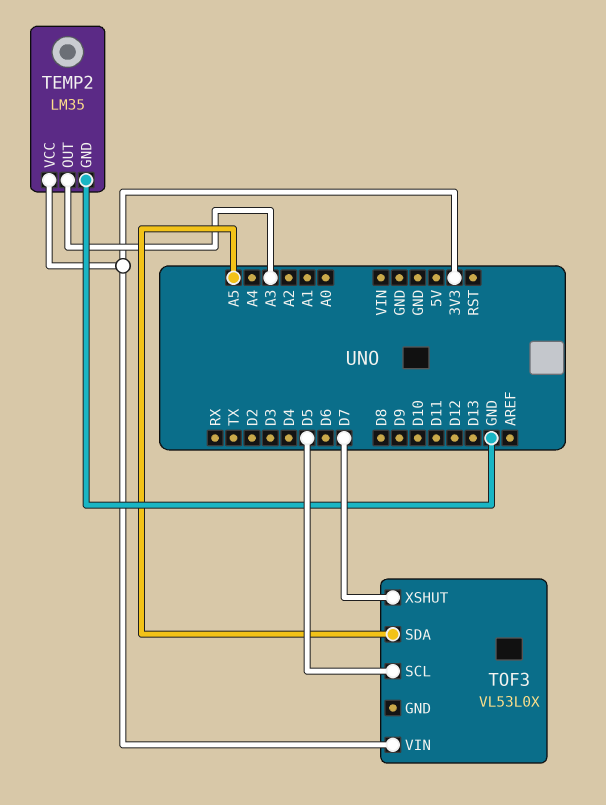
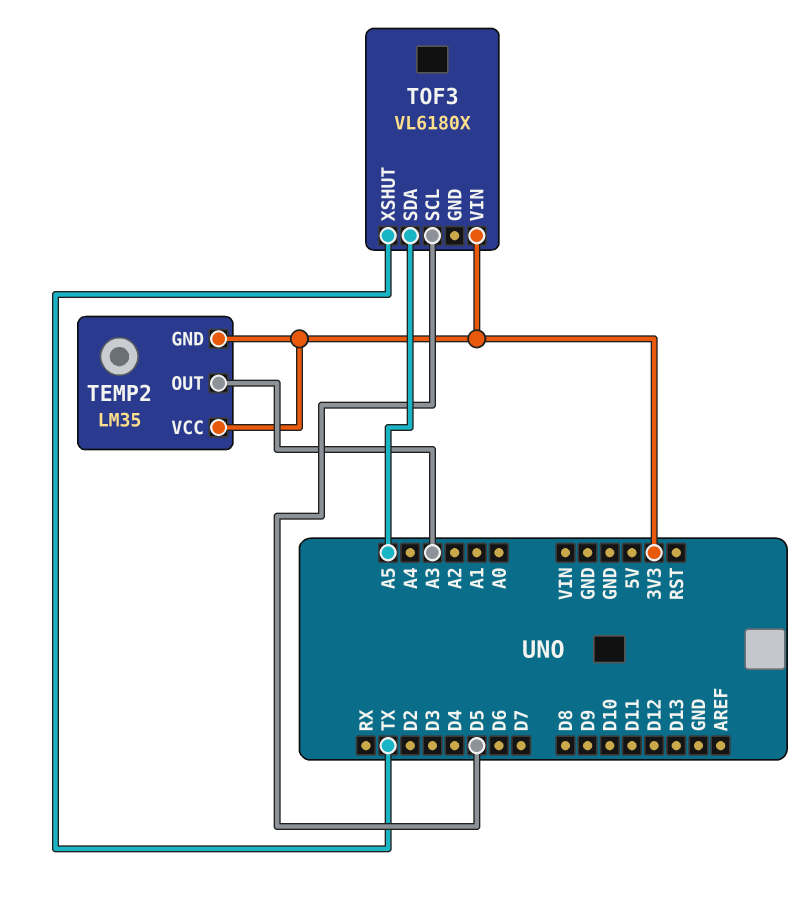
TEMP2 pin GND: GND -> 3V3
TOF3: VL53L0X -> VL6180X
TOF3 pin XSHUT: D7 -> TX

